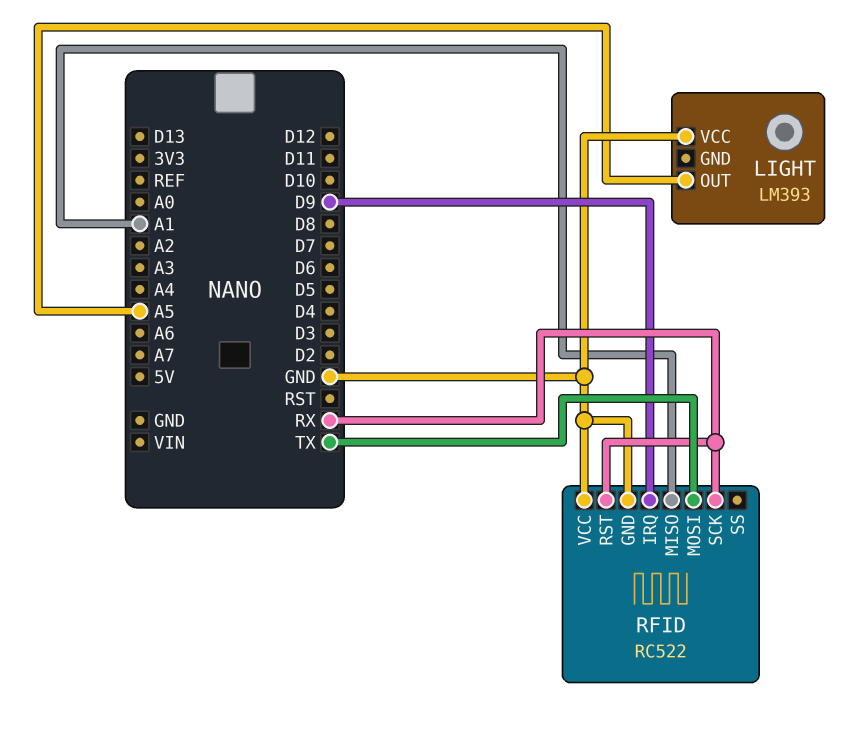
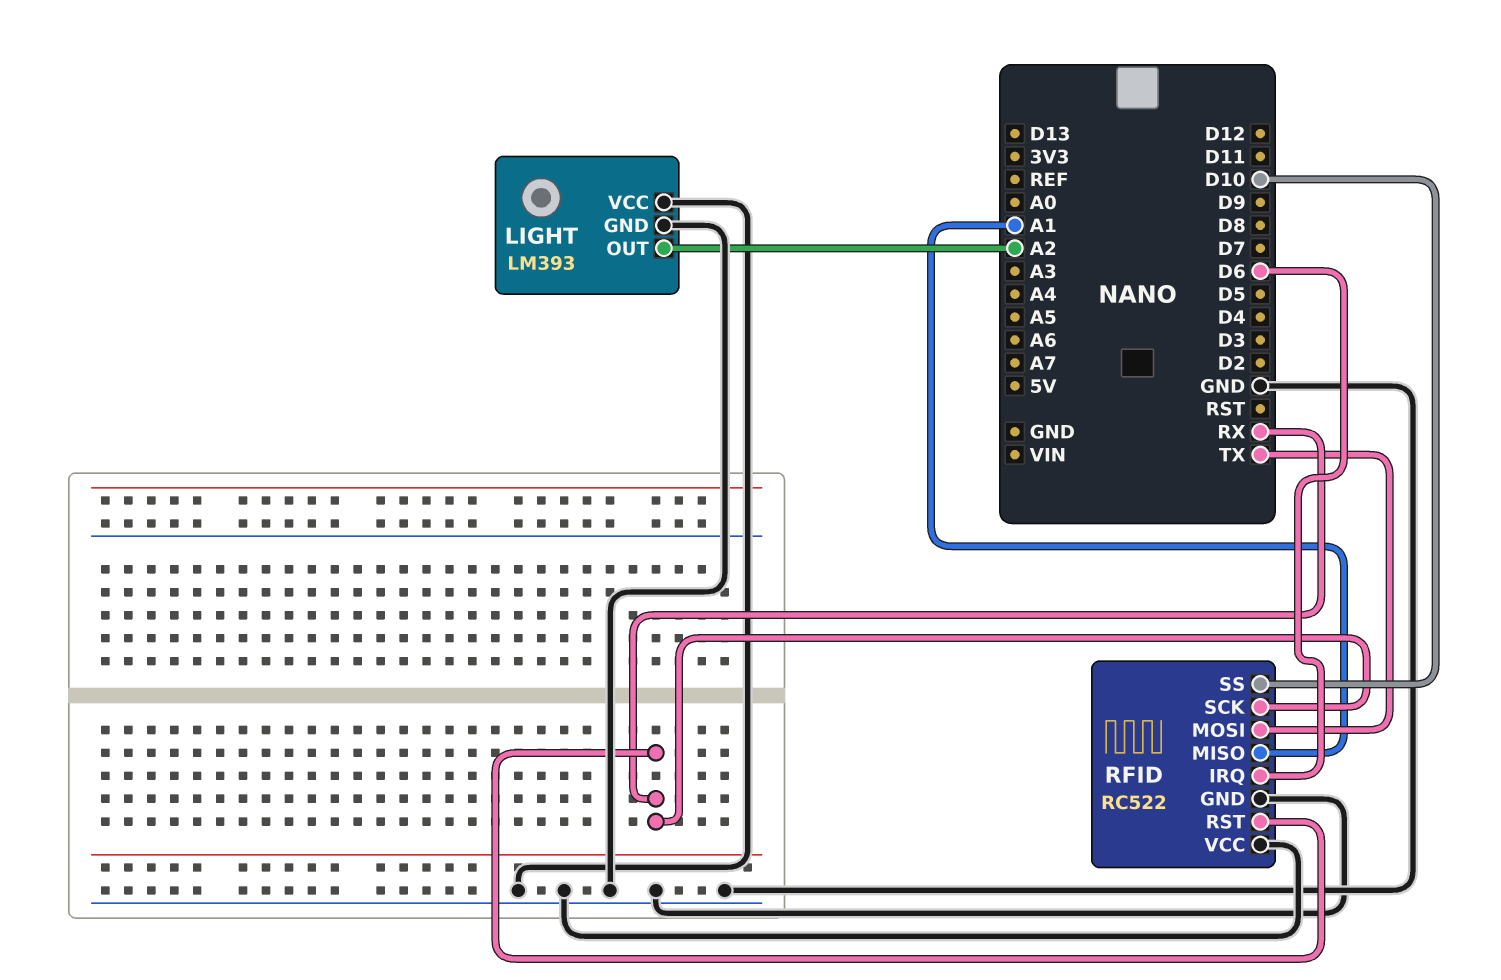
LIGHT pin GND: none -> GND
LIGHT pin OUT: A5 -> A2
RFID pin IRQ: D9 -> D6
RFID pin SS: none -> D10

